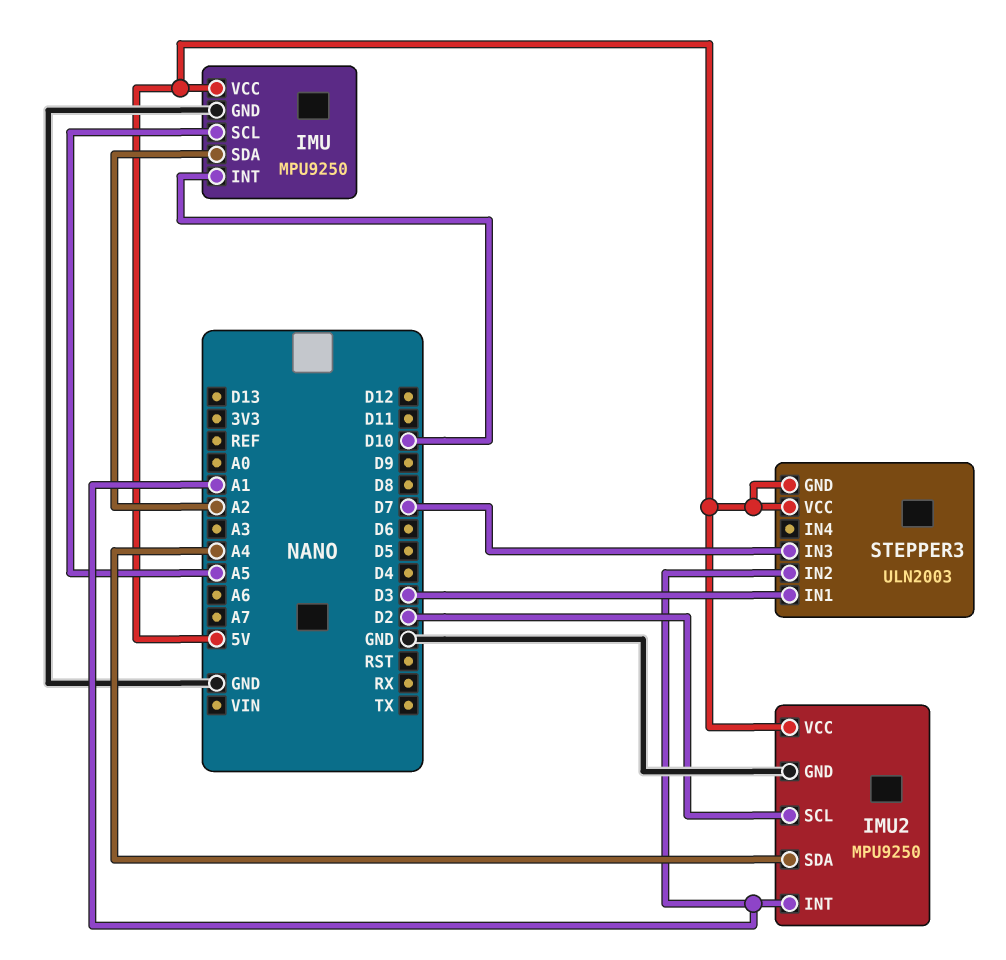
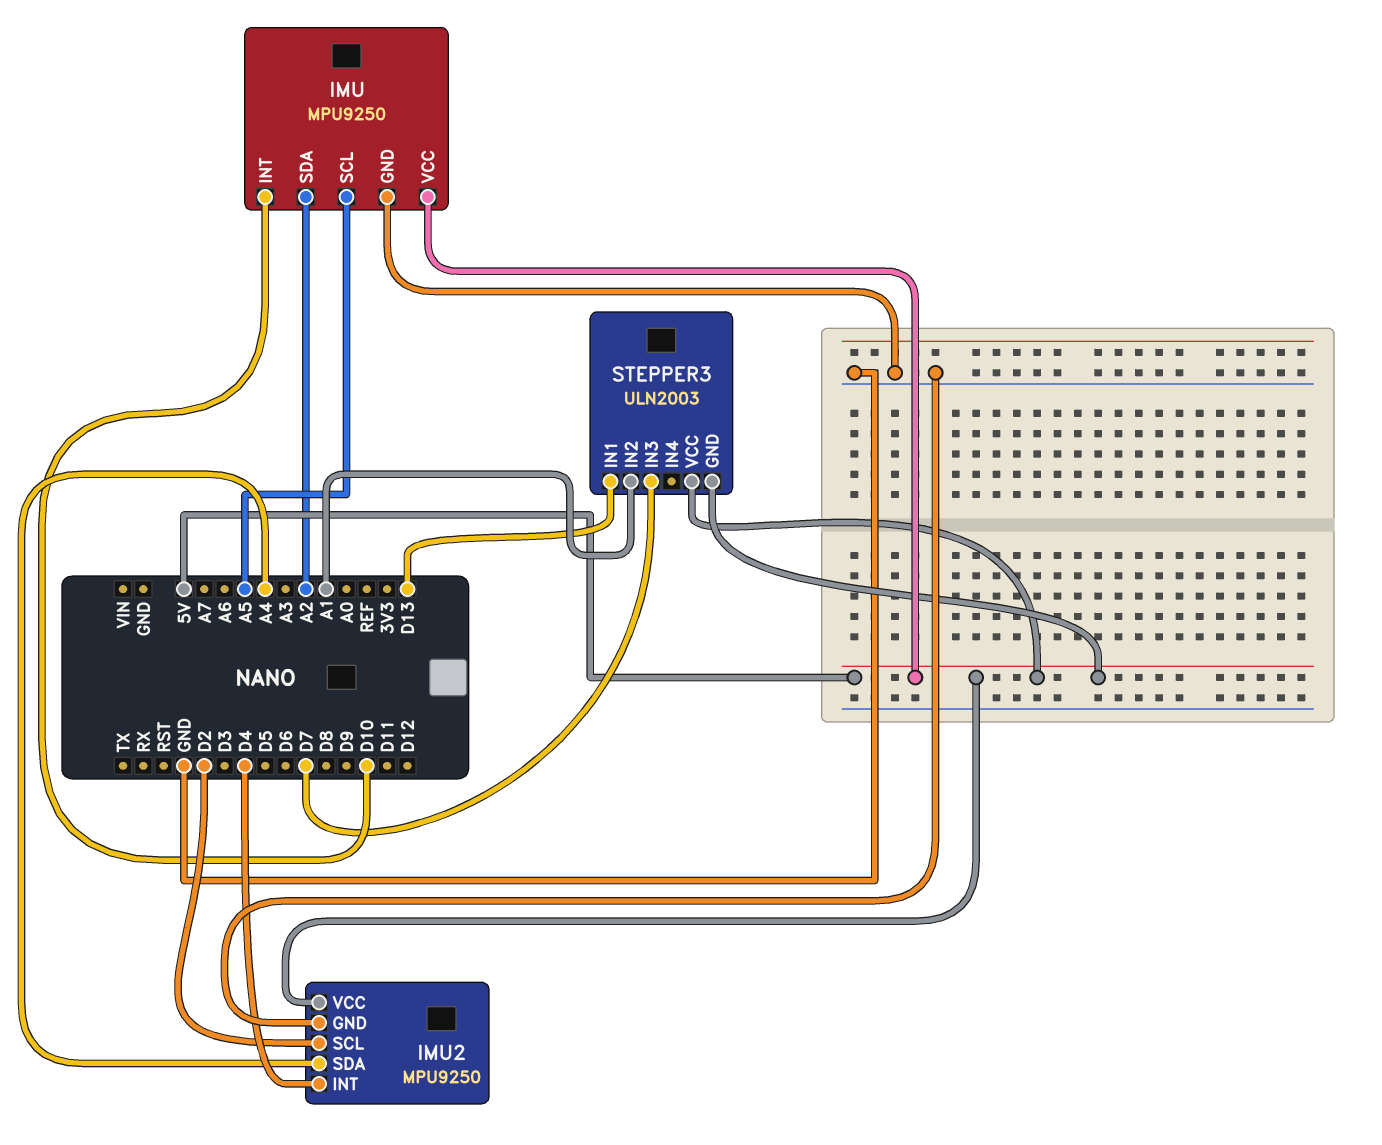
IMU2 pin INT: A1 -> D4
STEPPER3 pin IN1: D3 -> D13

